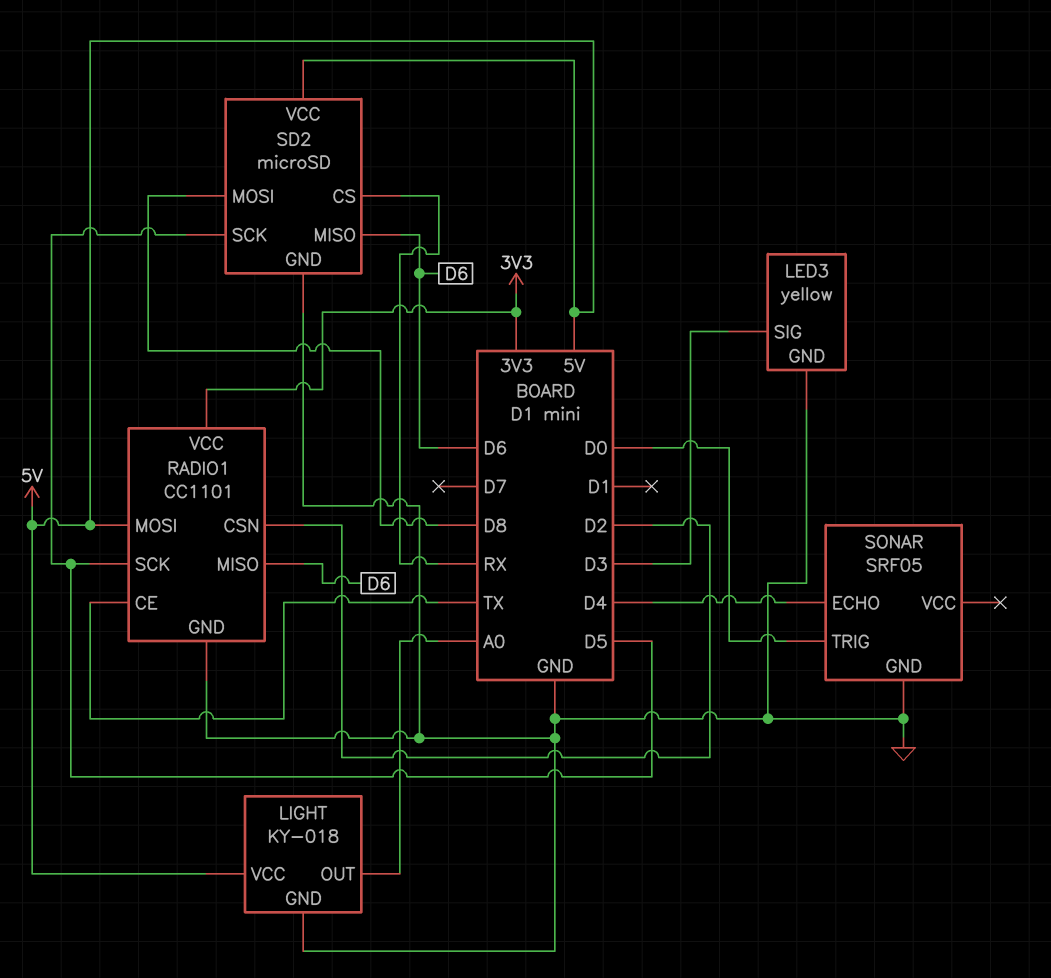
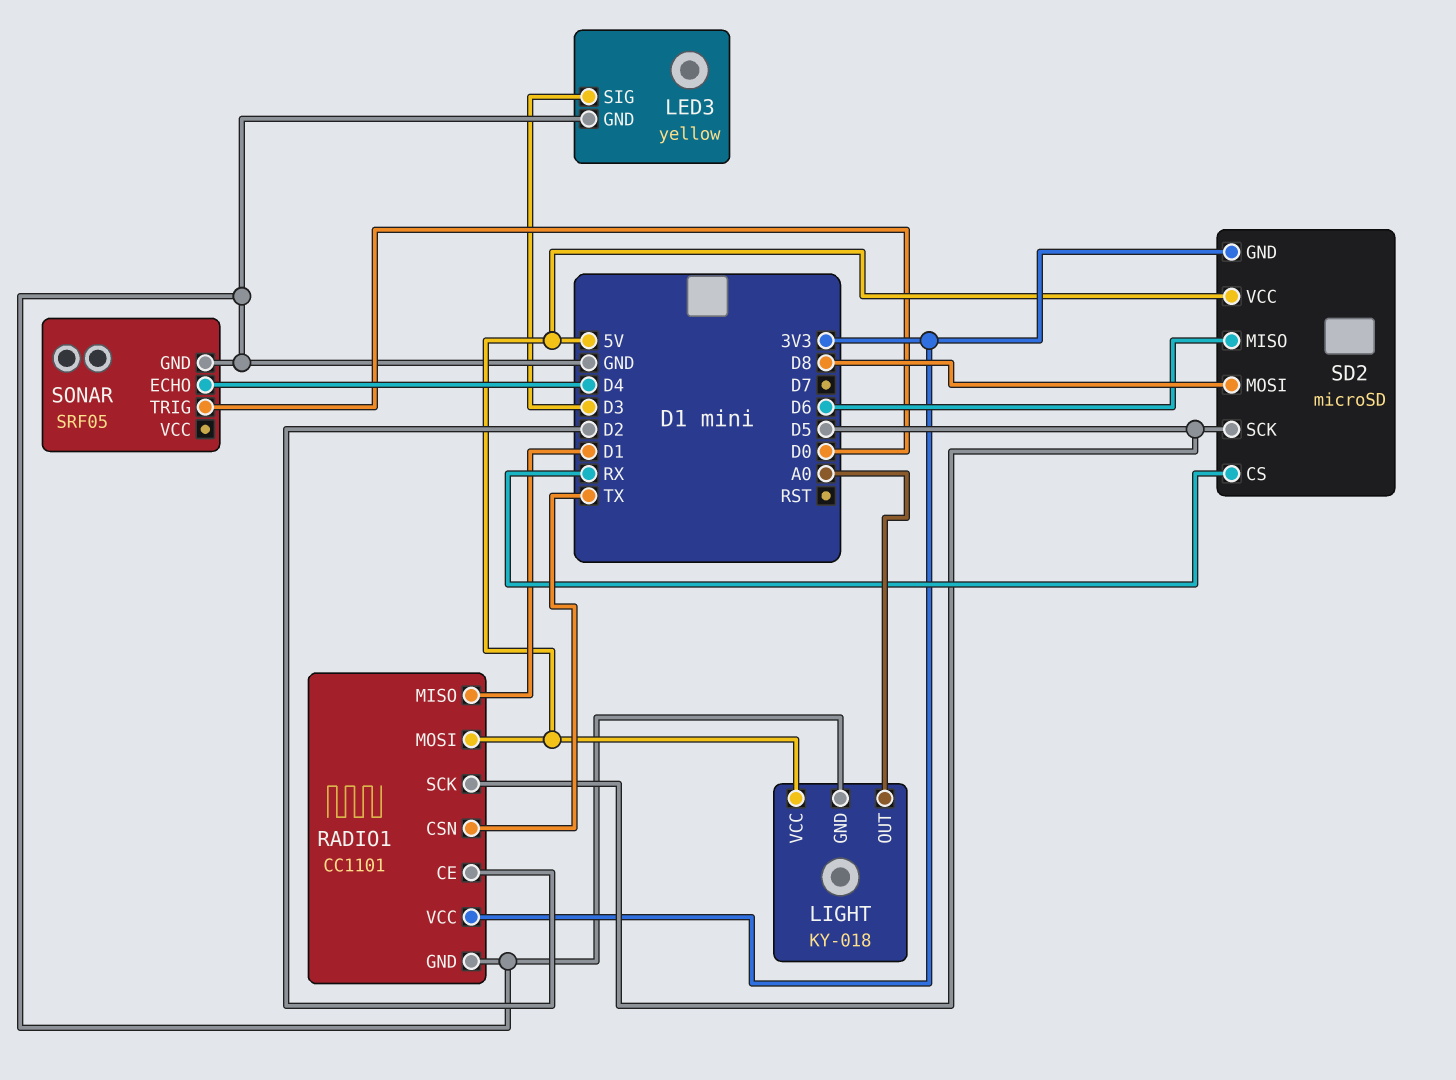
RADIO1 pin CE: TX -> D2
RADIO1 pin CSN: D2 -> TX
RADIO1 pin MISO: D6 -> D1
SD2 pin GND: GND -> 3V3

